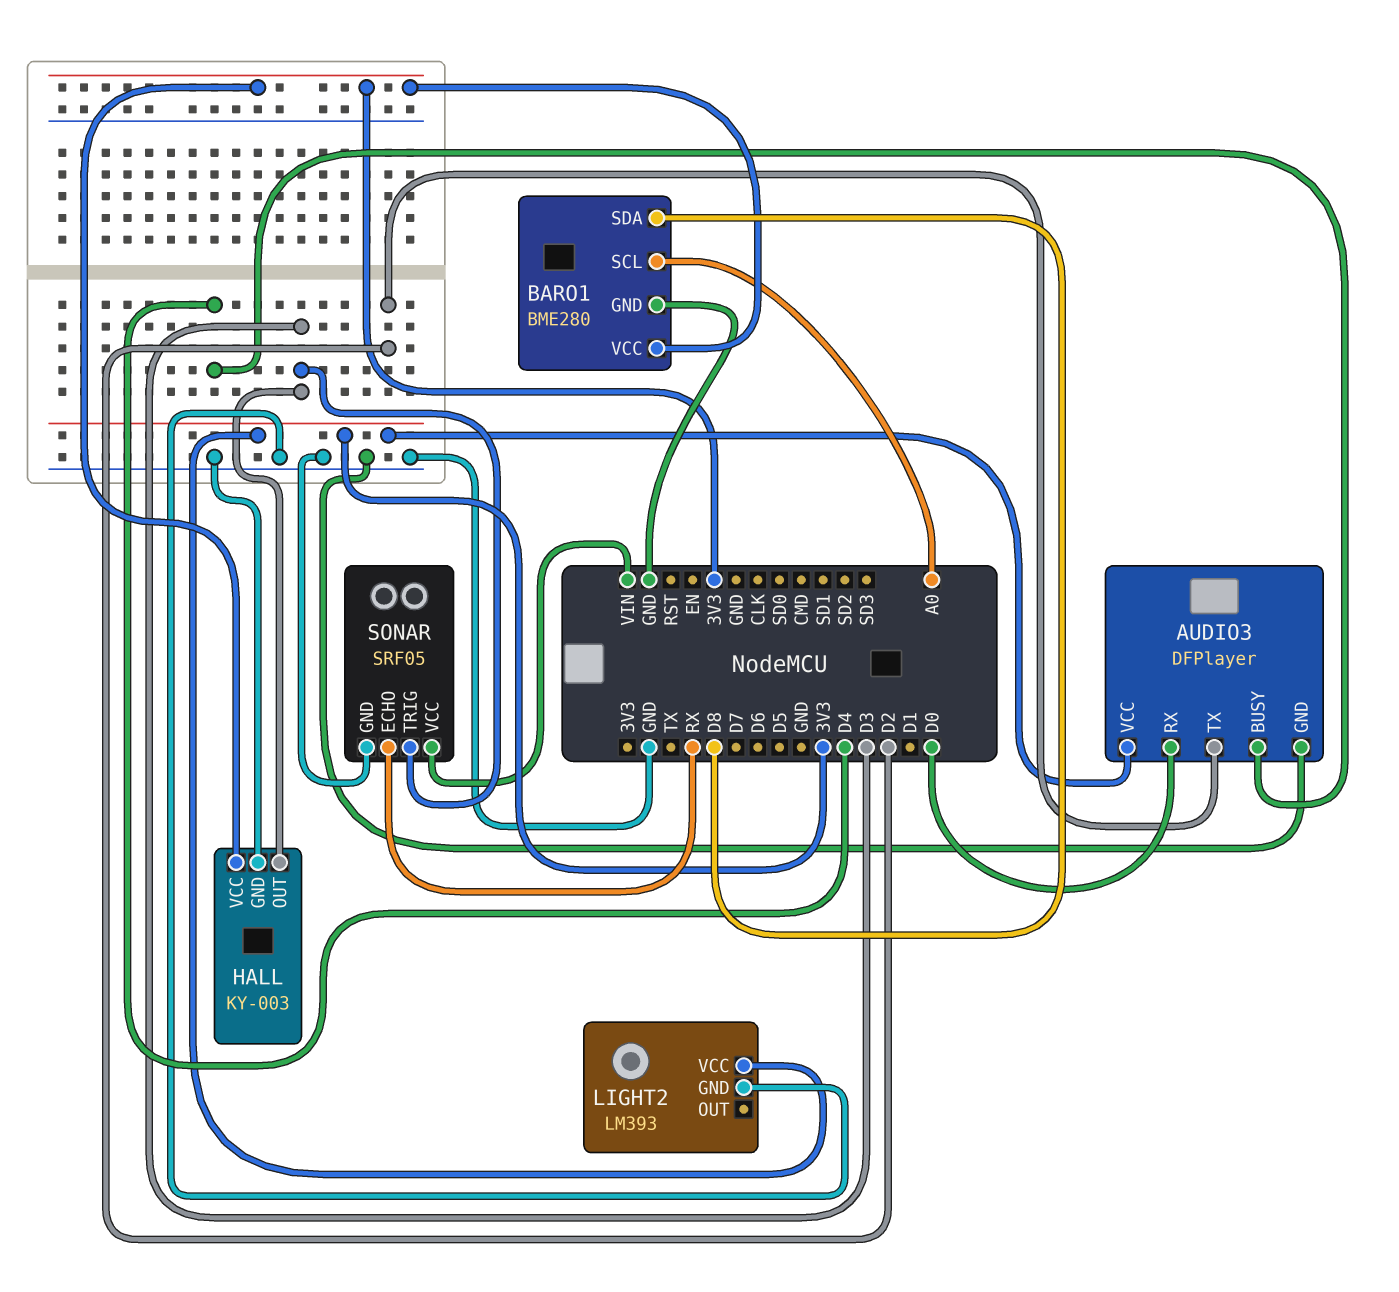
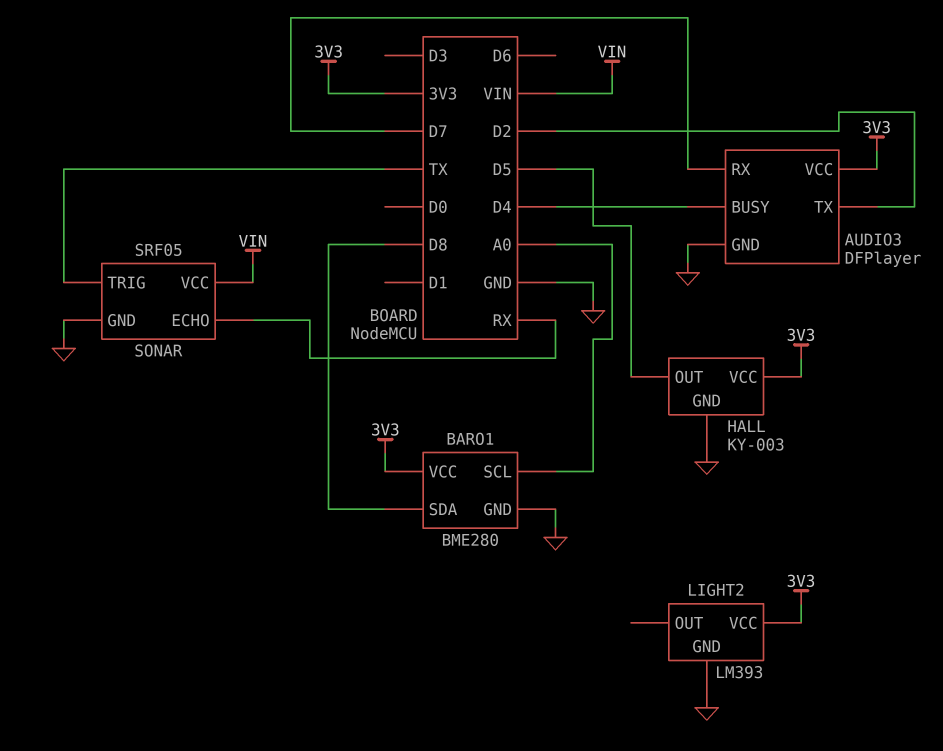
AUDIO3 pin RX: D0 -> D7
HALL pin OUT: D3 -> D5
SONAR pin TRIG: D3 -> TX

